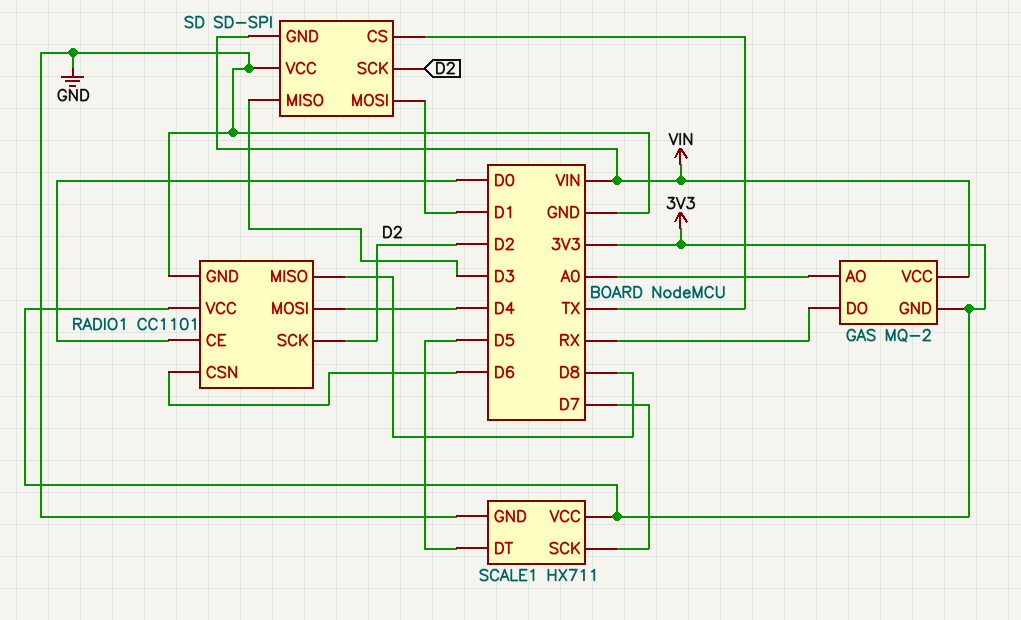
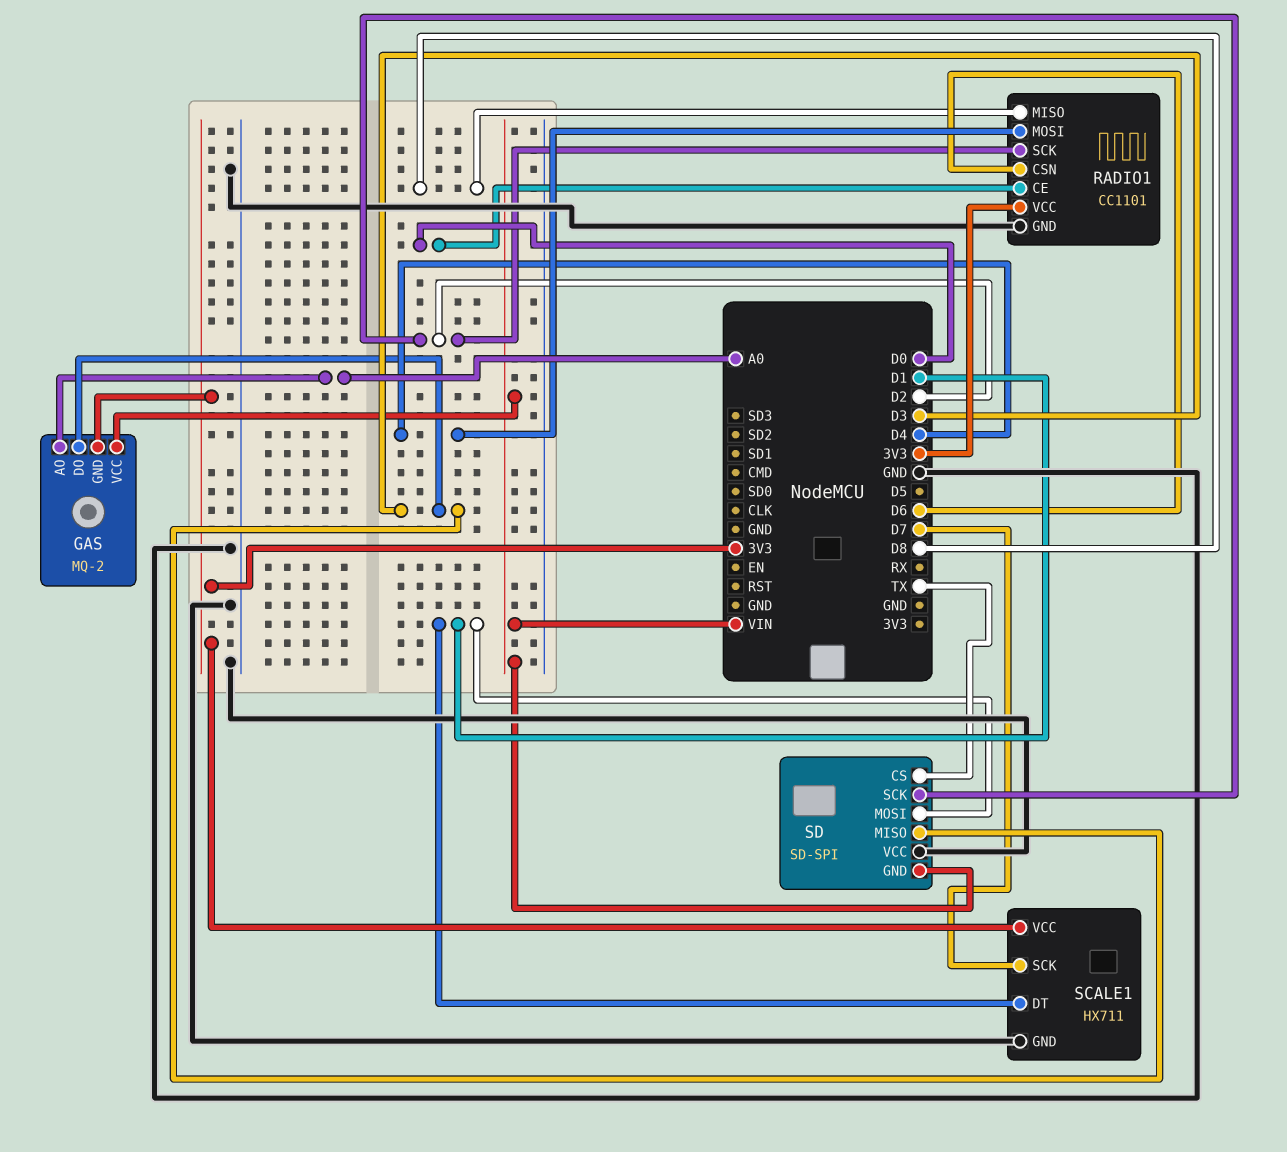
GAS pin DO: RX -> D3
SCALE1 pin DT: D5 -> D1

